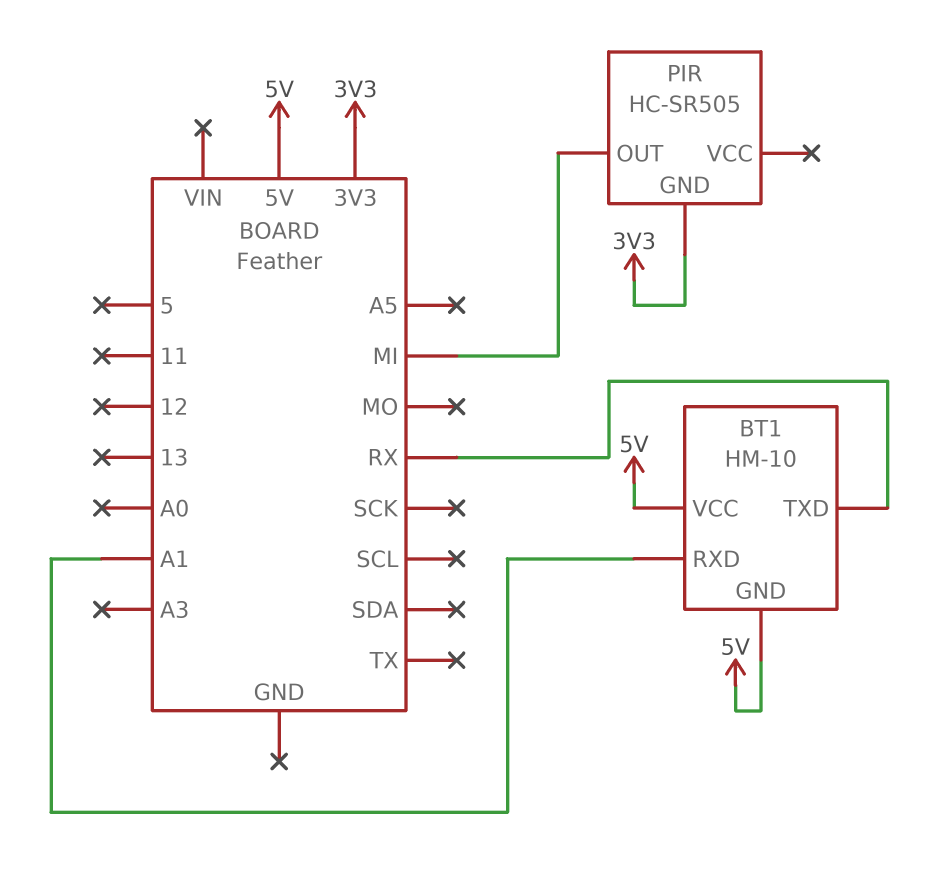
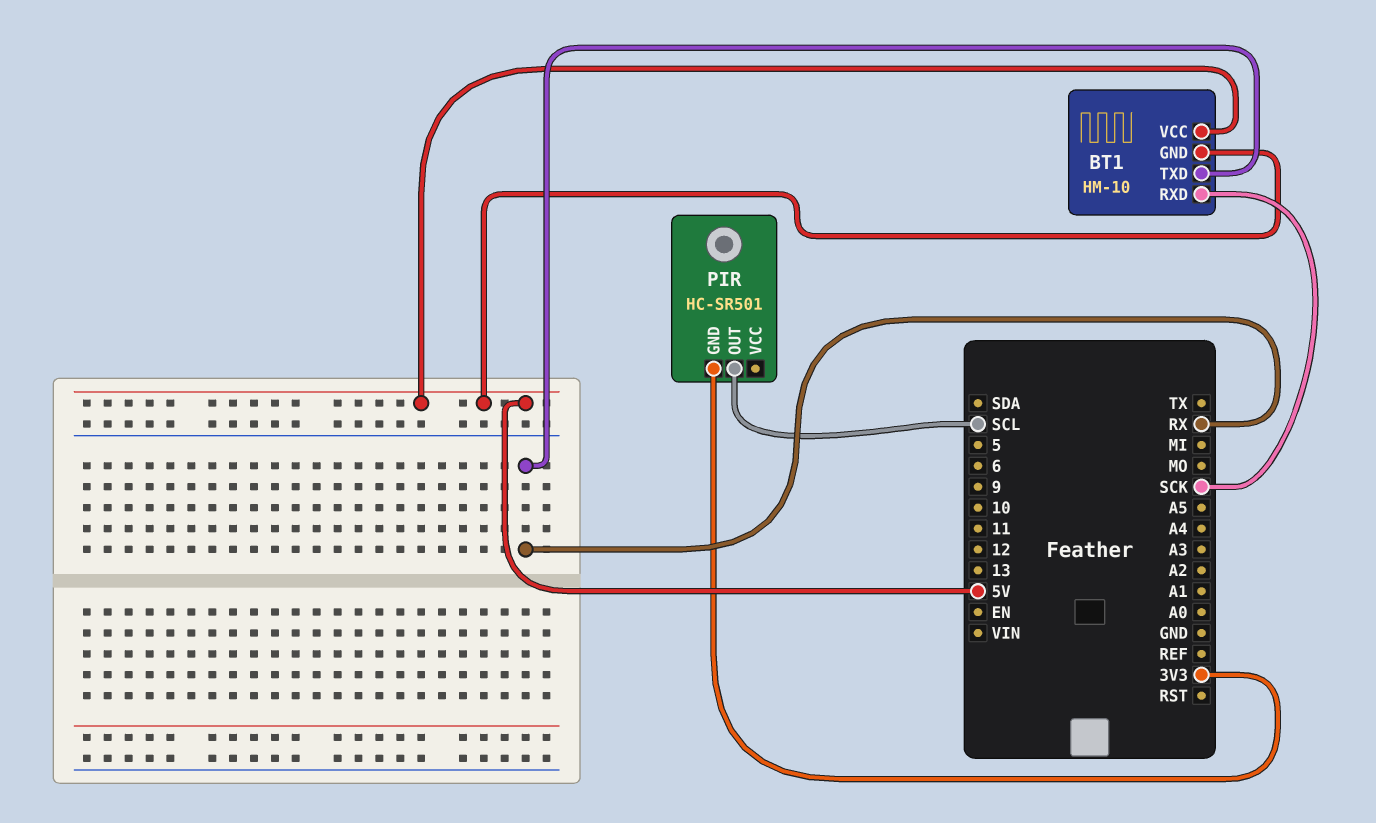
BT1 pin RXD: A1 -> SCK
PIR: HC-SR505 -> HC-SR501
PIR pin OUT: MI -> SCL

